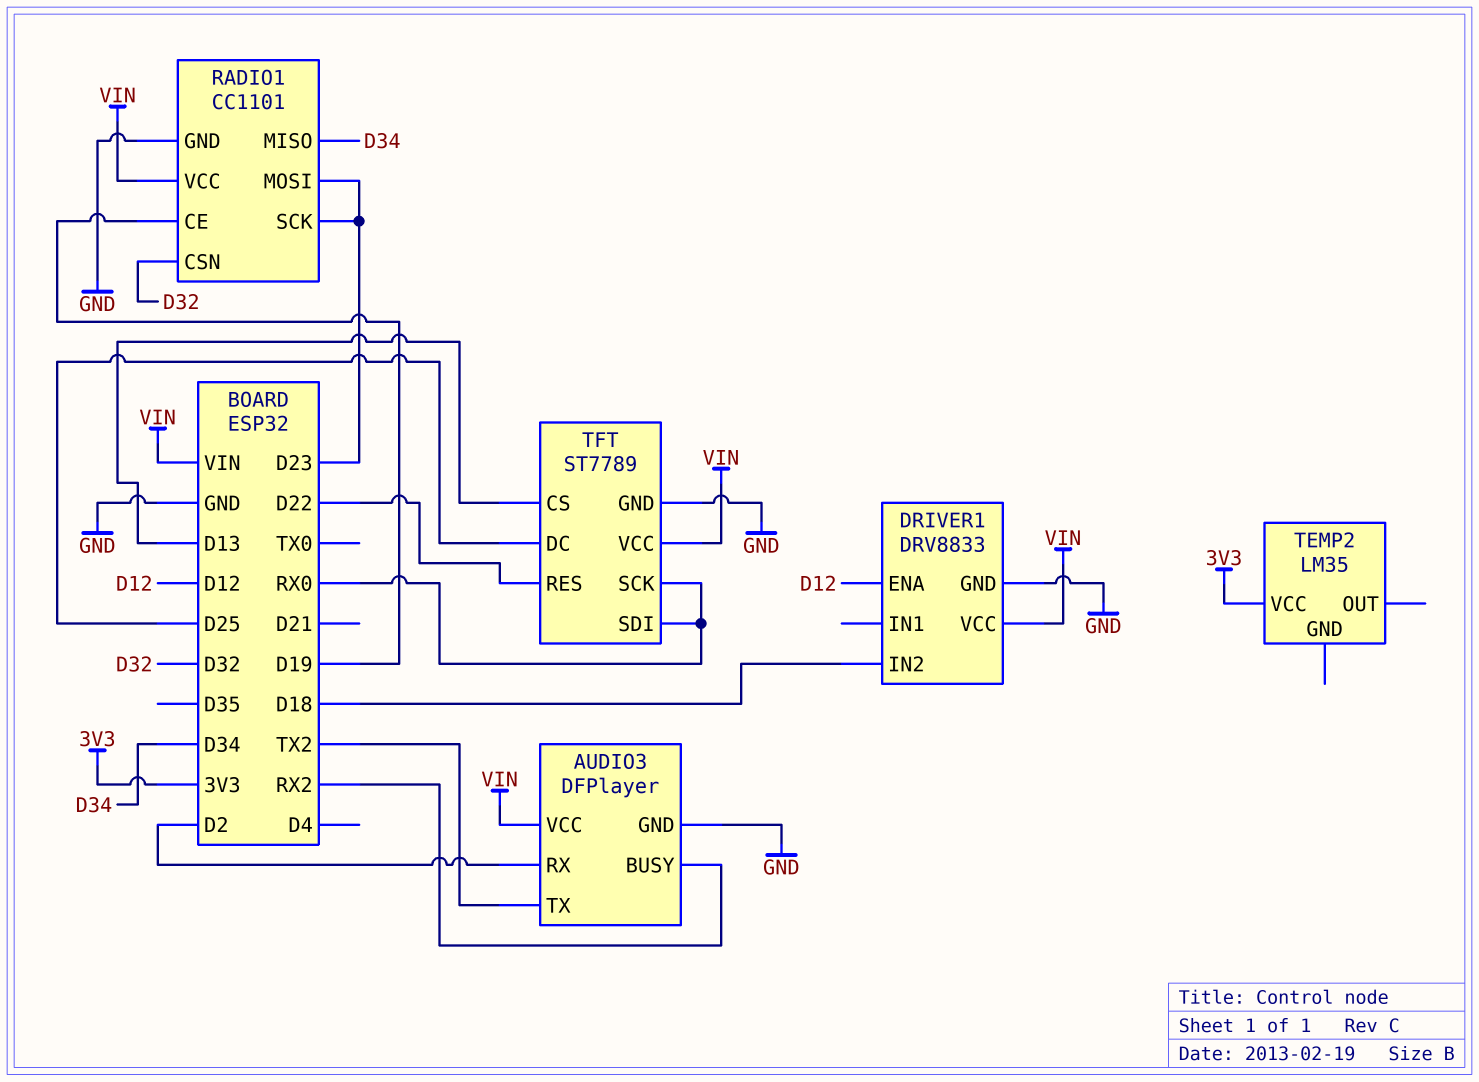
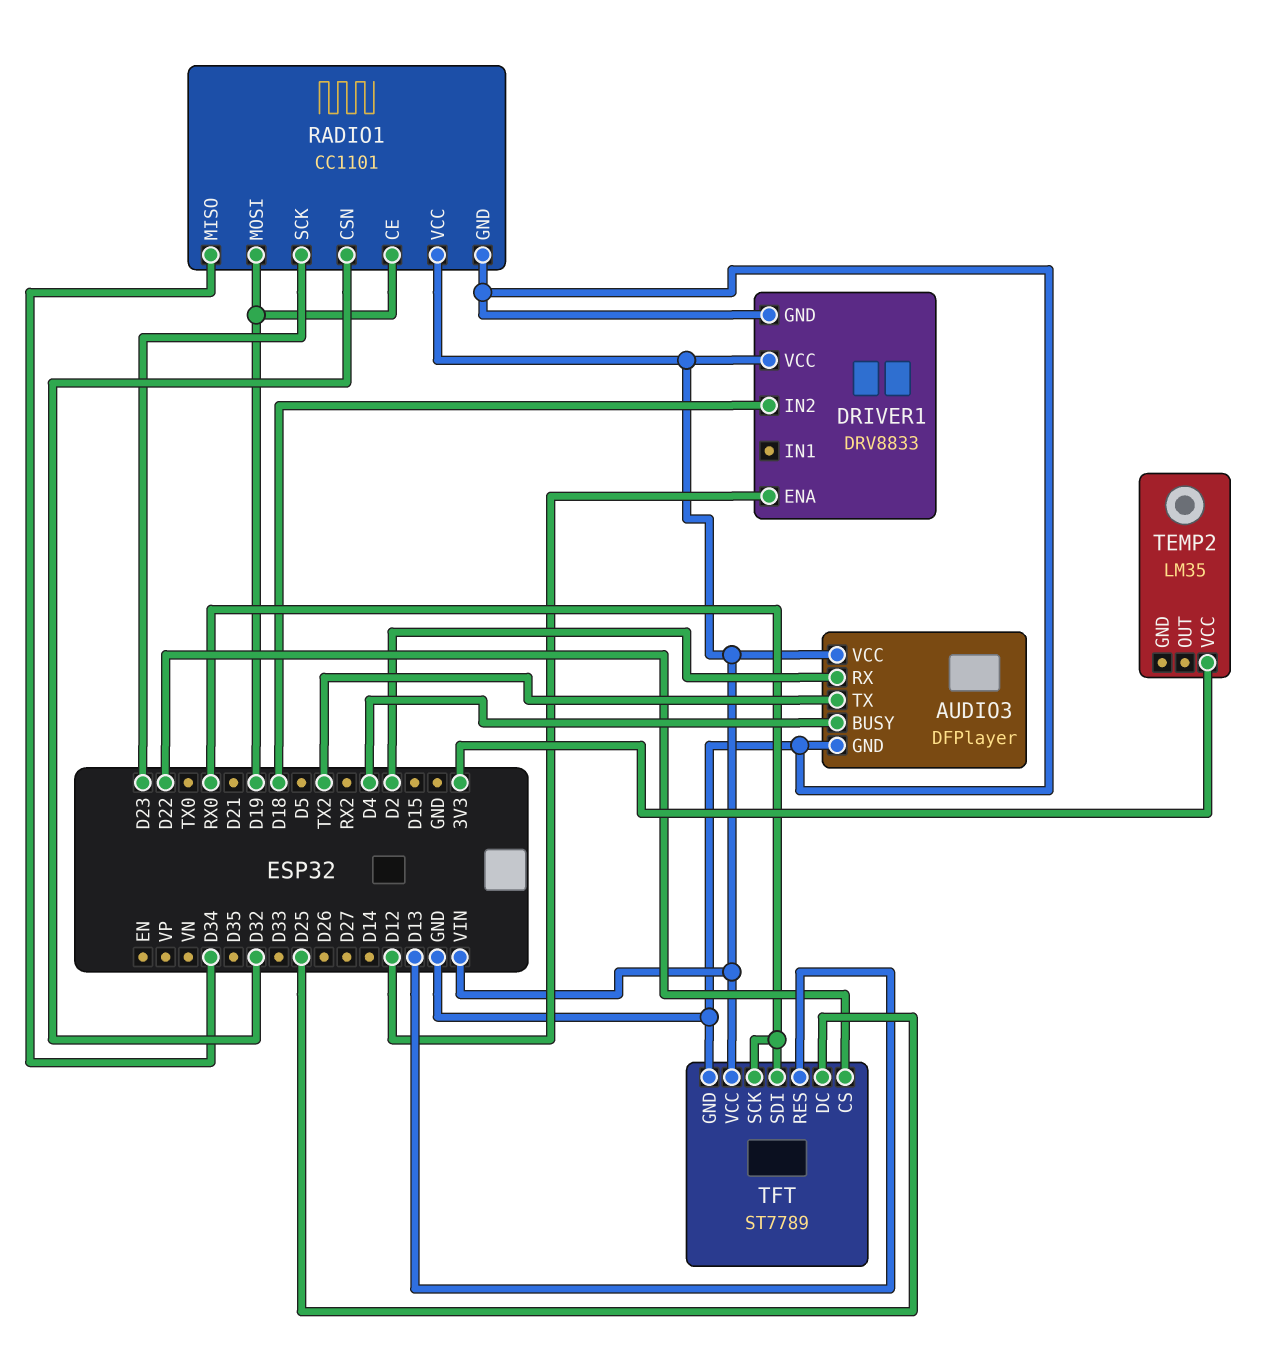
AUDIO3 pin BUSY: RX2 -> D4
RADIO1 pin MOSI: D23 -> D19
TFT pin CS: D13 -> D22
TFT pin RES: D22 -> D13

